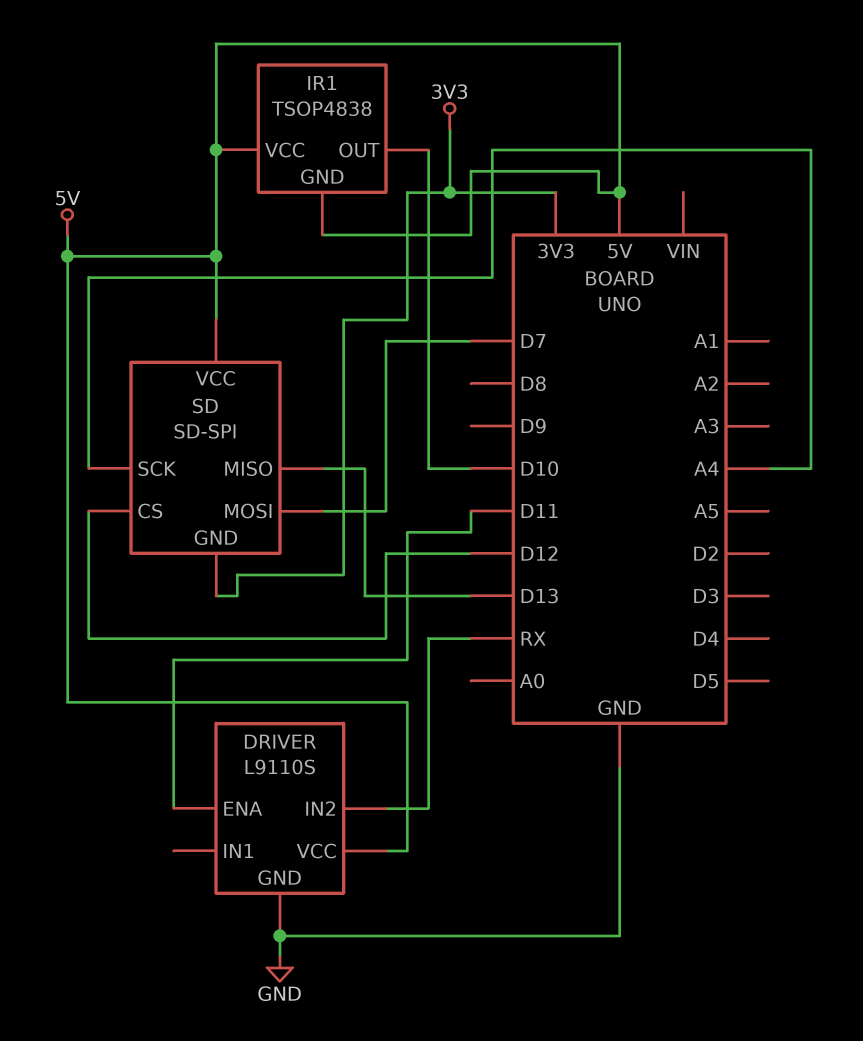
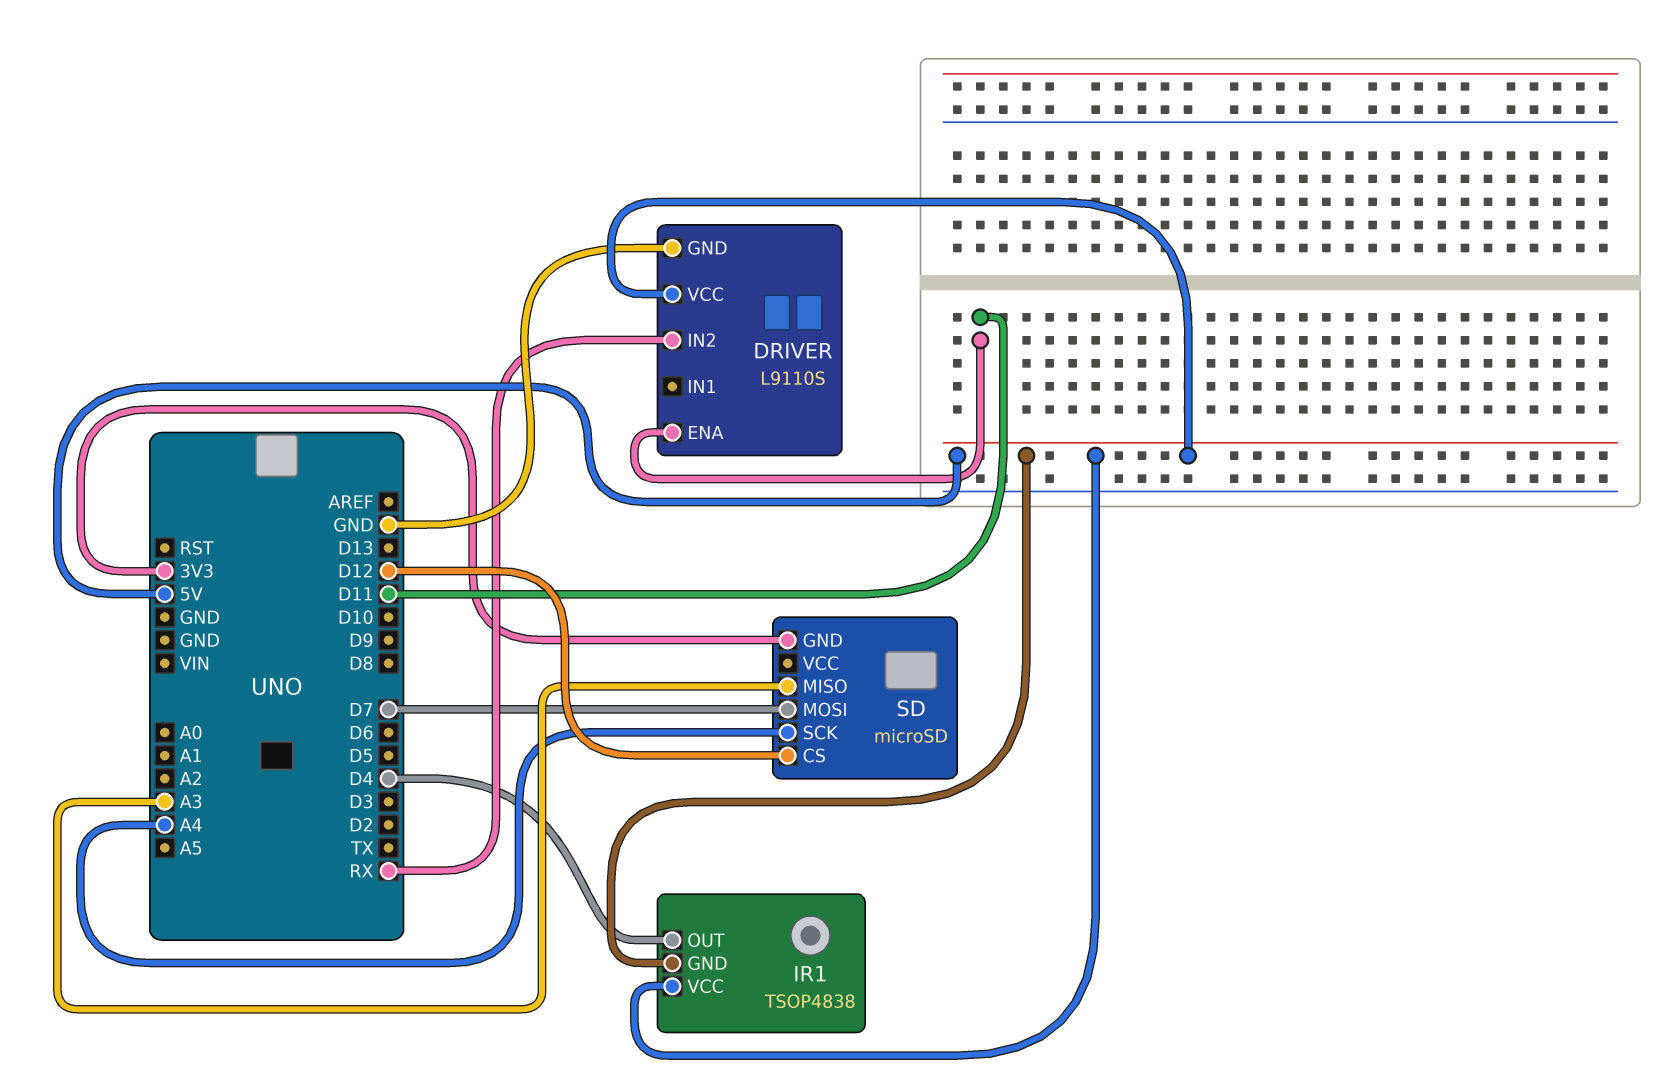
IR1 pin OUT: D10 -> D4
SD: SD-SPI -> microSD
SD pin MISO: D13 -> A3
SD pin VCC: 5V -> none

